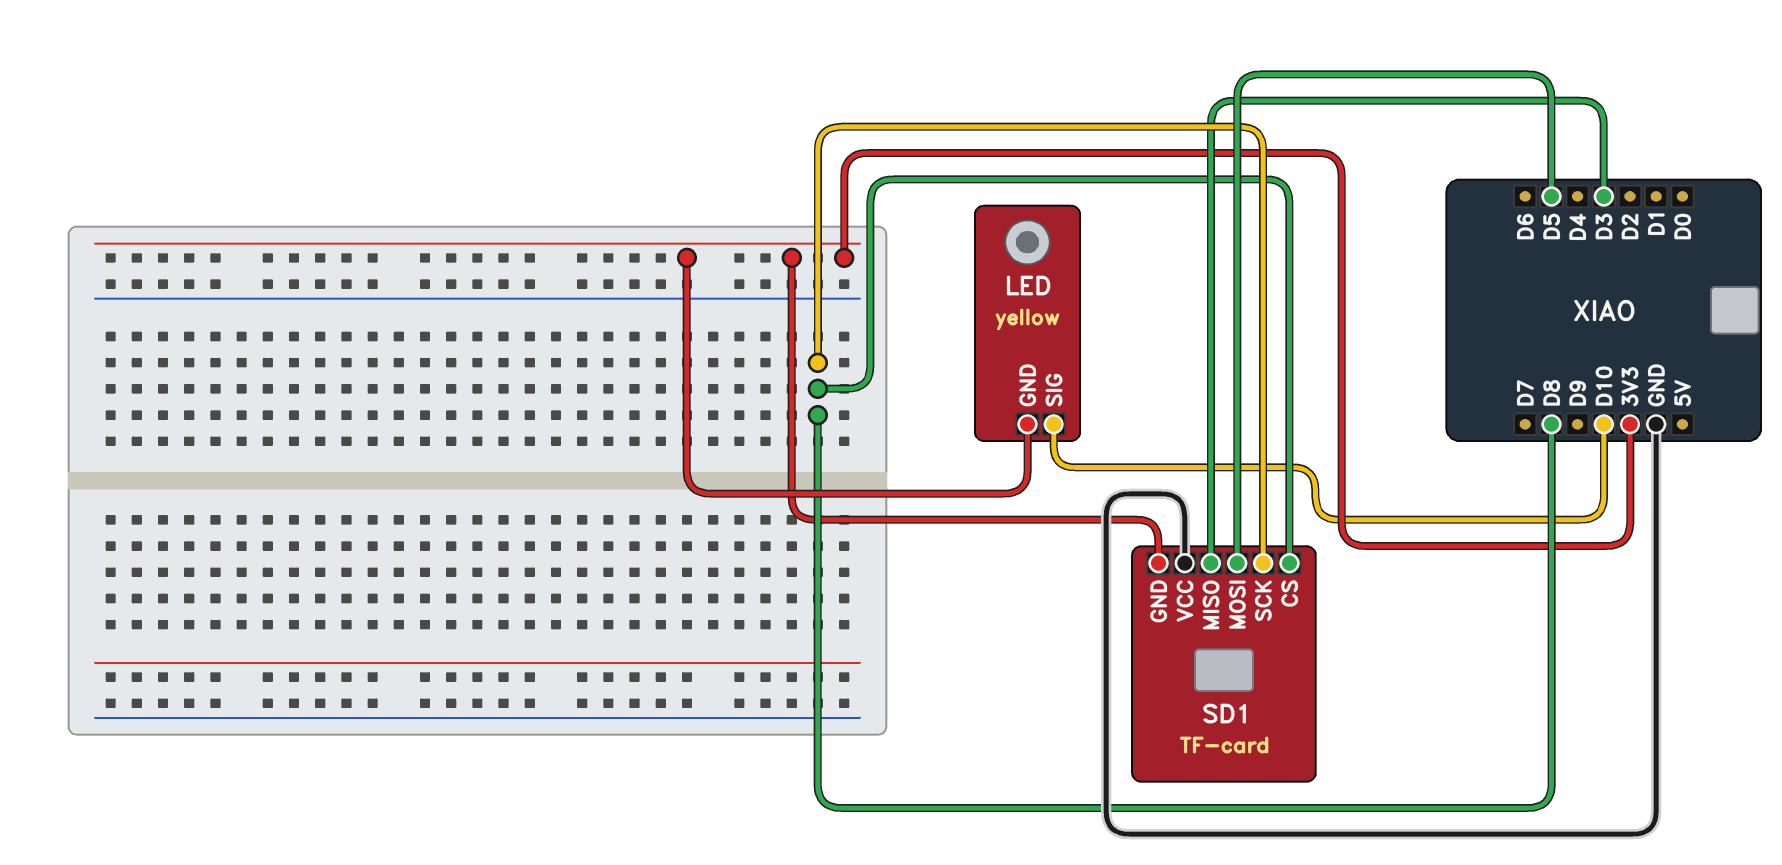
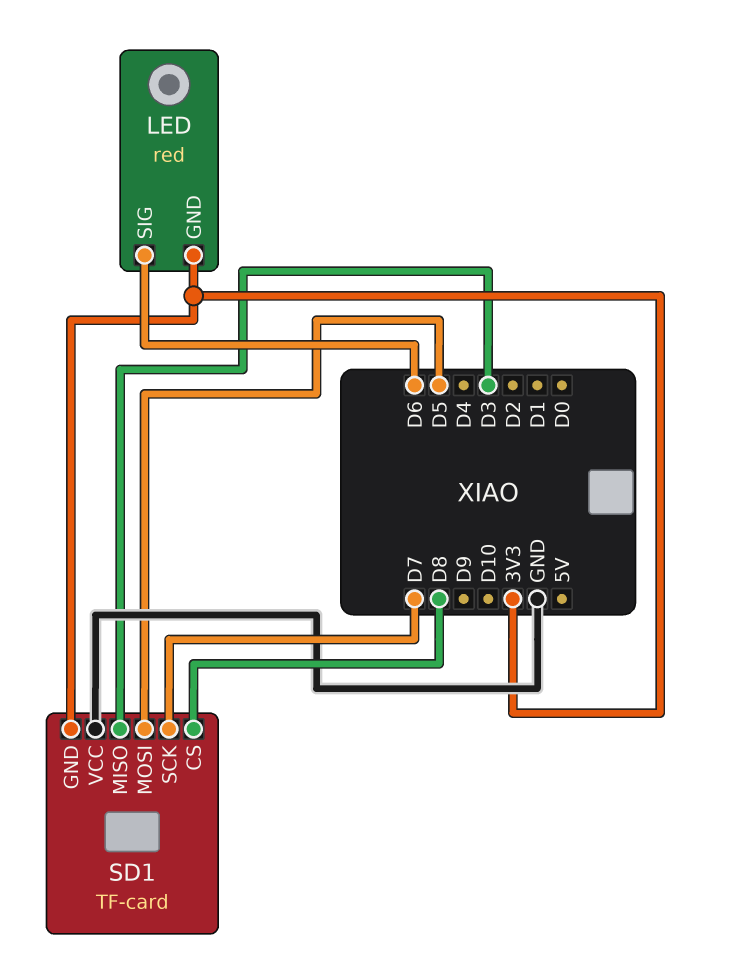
LED: yellow -> red
LED pin SIG: D10 -> D6
SD1 pin SCK: D8 -> D7

